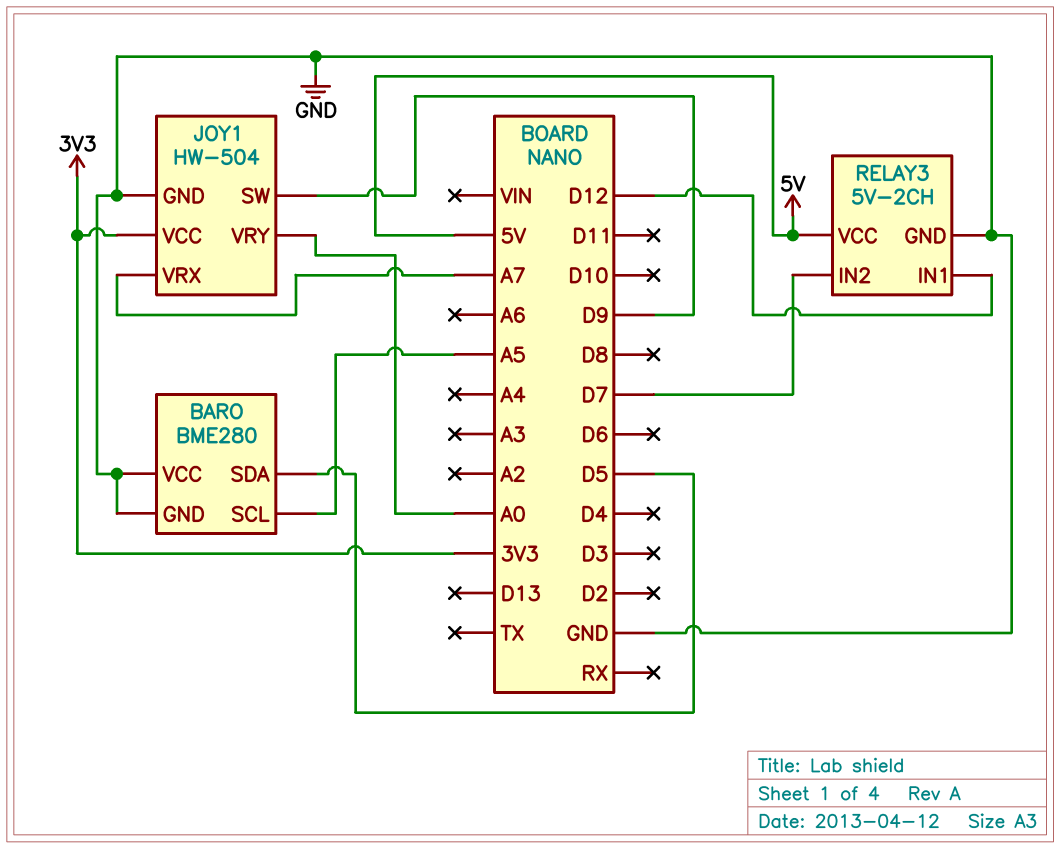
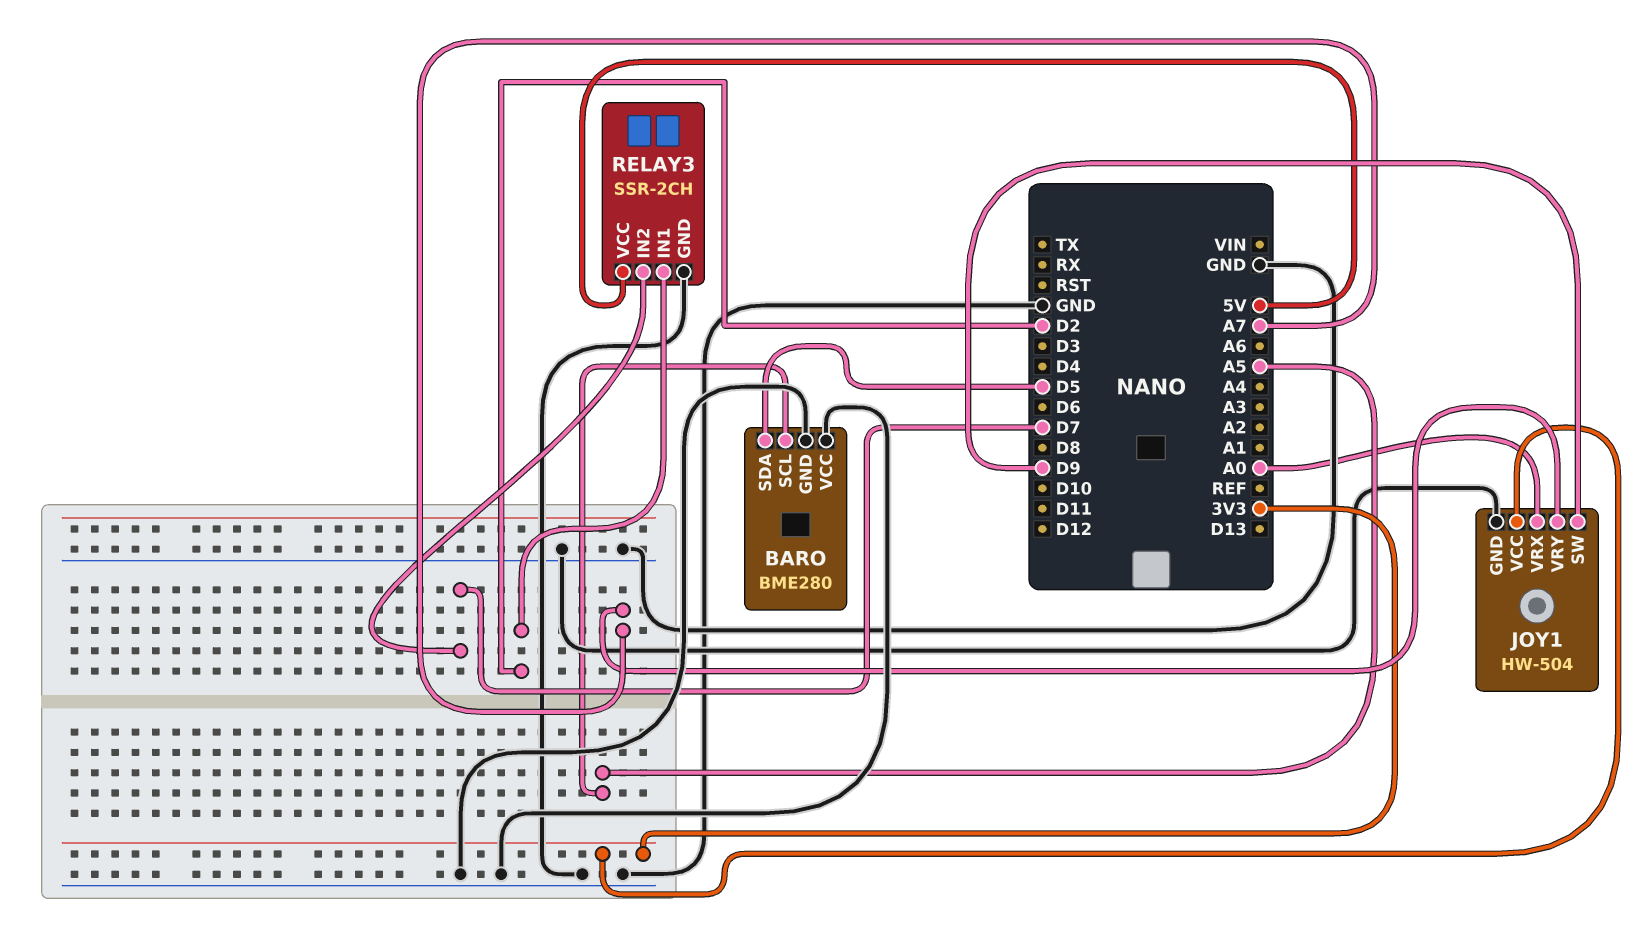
JOY1 pin VRX: A7 -> A0
JOY1 pin VRY: A0 -> A7
RELAY3: 5V-2CH -> SSR-2CH
RELAY3 pin IN1: D12 -> D2

